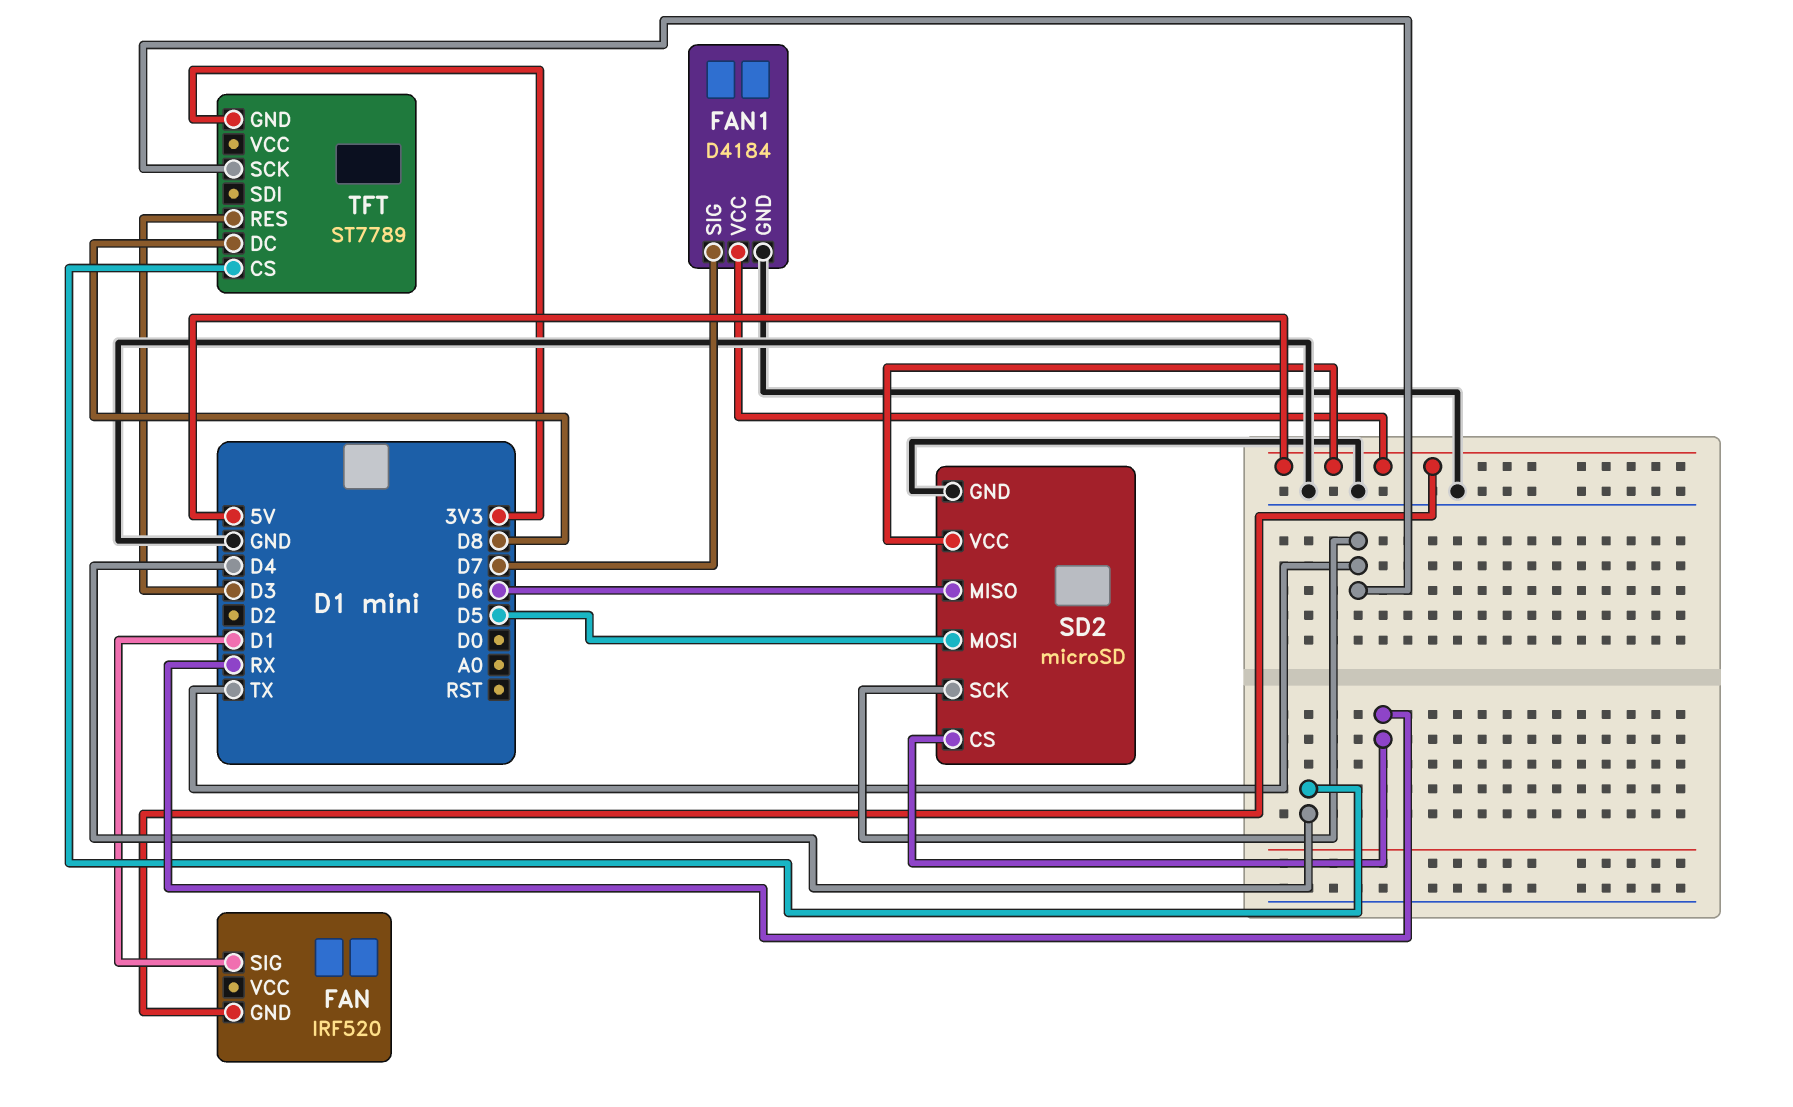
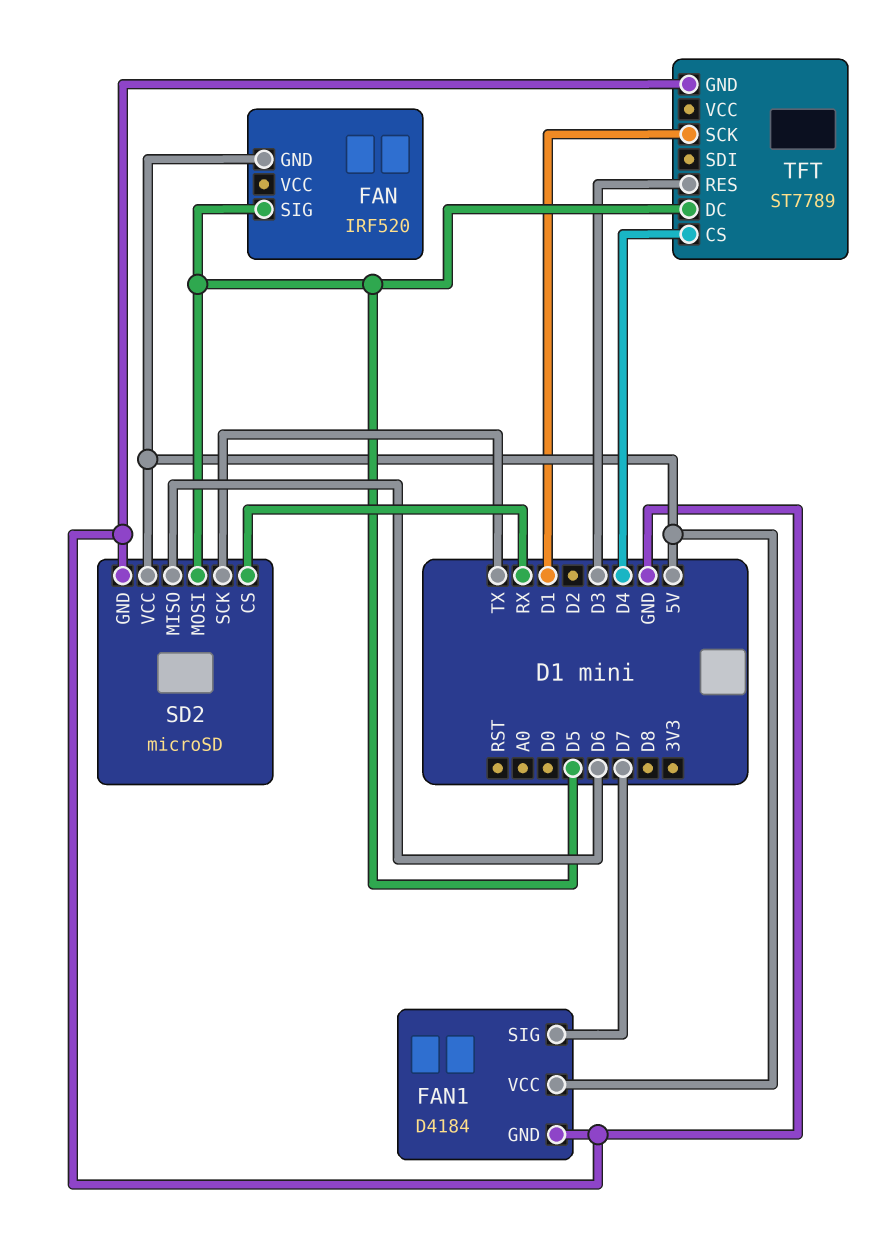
FAN pin SIG: D1 -> D5
TFT pin DC: D8 -> D5
TFT pin GND: 3V3 -> GND
TFT pin SCK: TX -> D1

